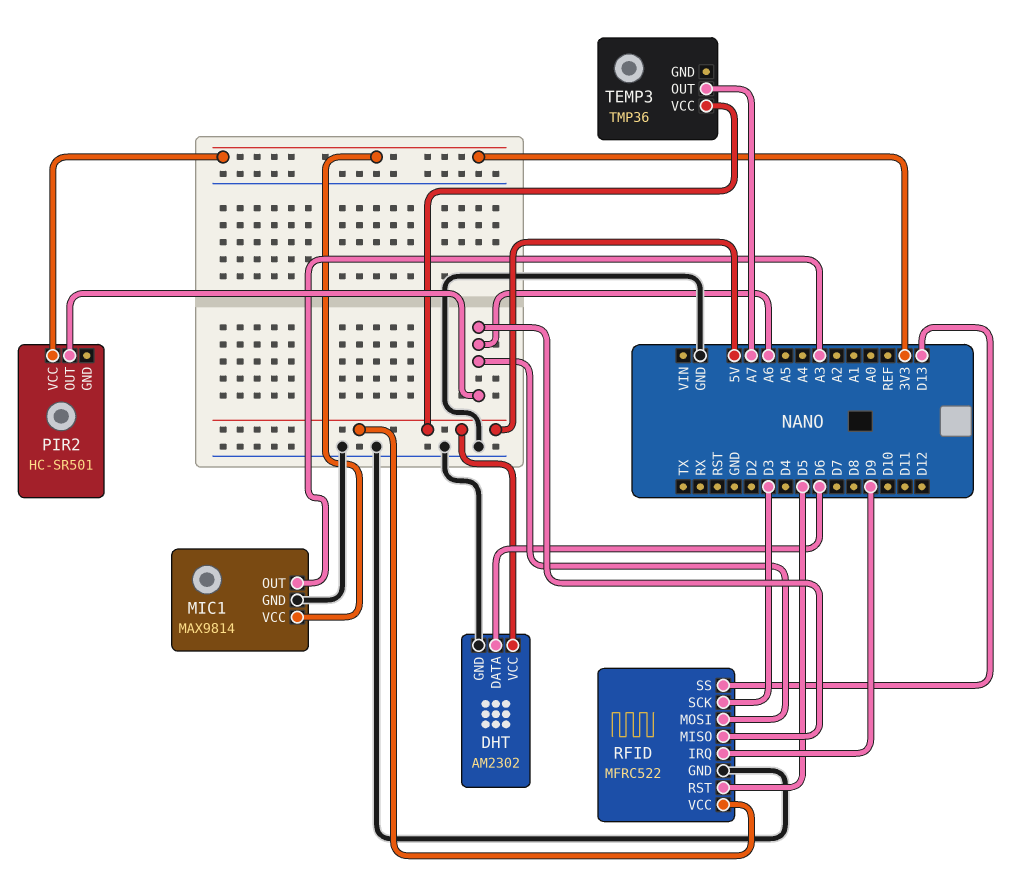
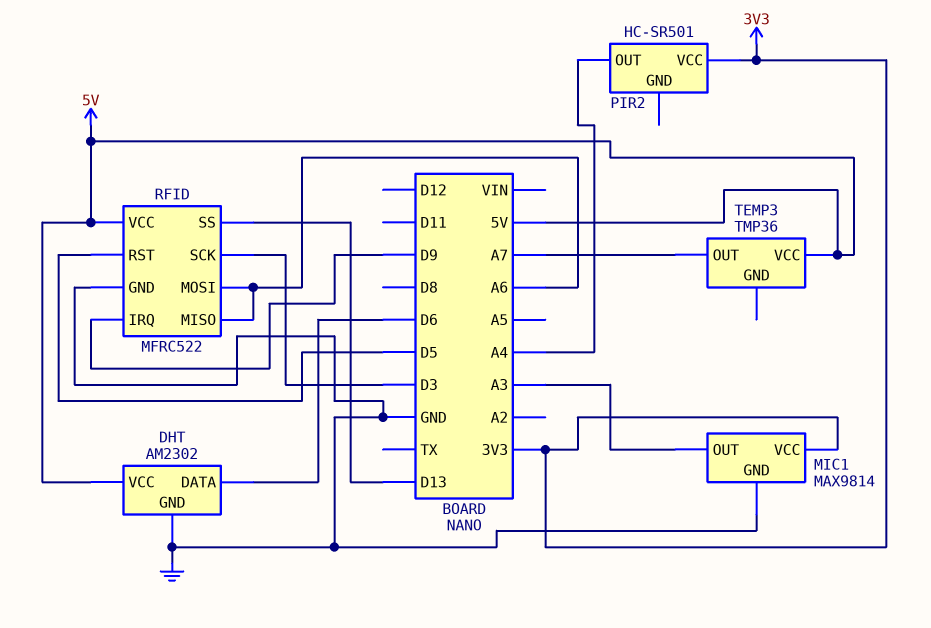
PIR2 pin OUT: A6 -> A4

